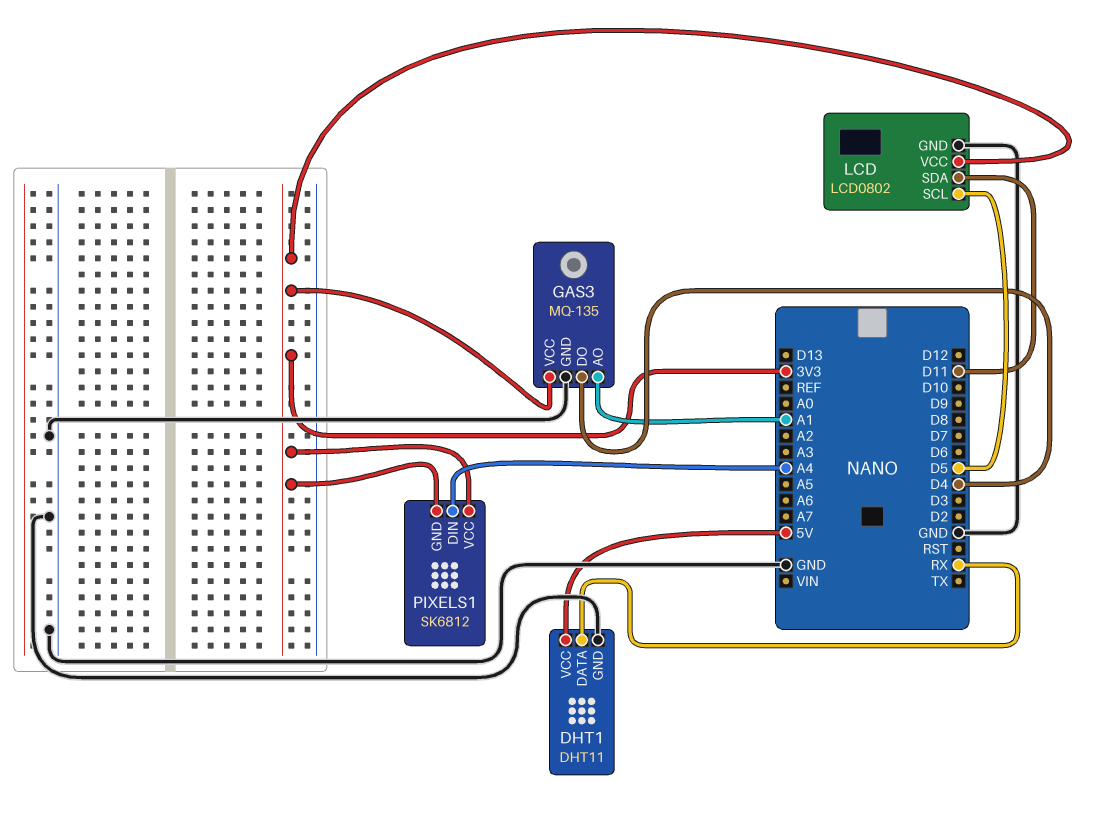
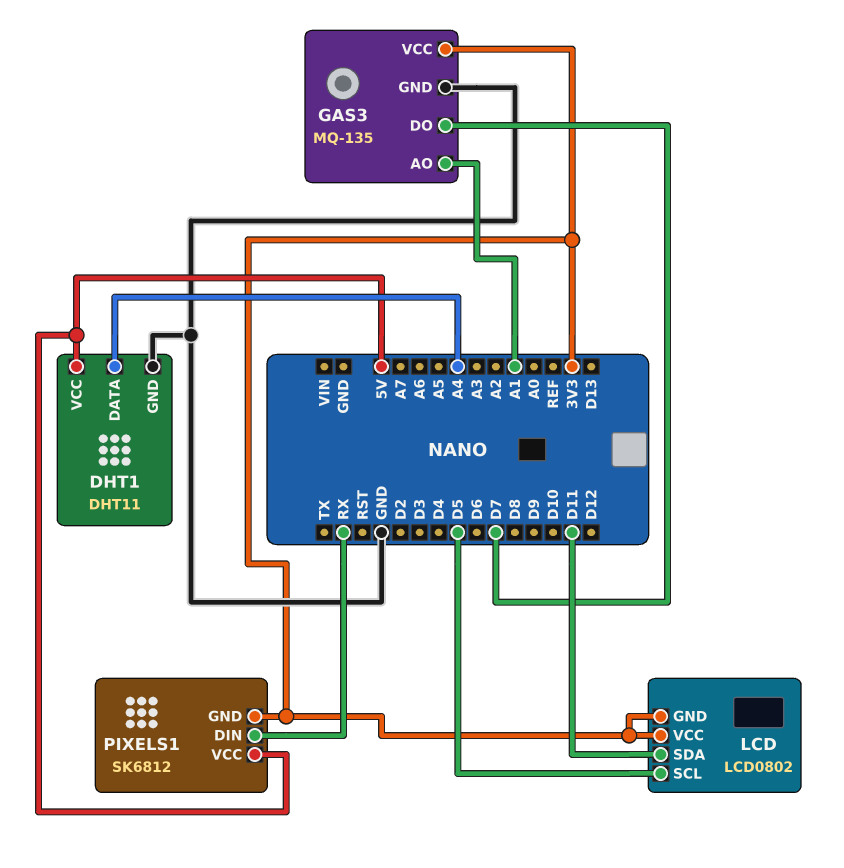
DHT1 pin DATA: RX -> A4
GAS3 pin DO: D4 -> D7
LCD pin GND: GND -> 3V3
PIXELS1 pin DIN: A4 -> RX
PIXELS1 pin VCC: 3V3 -> 5V

